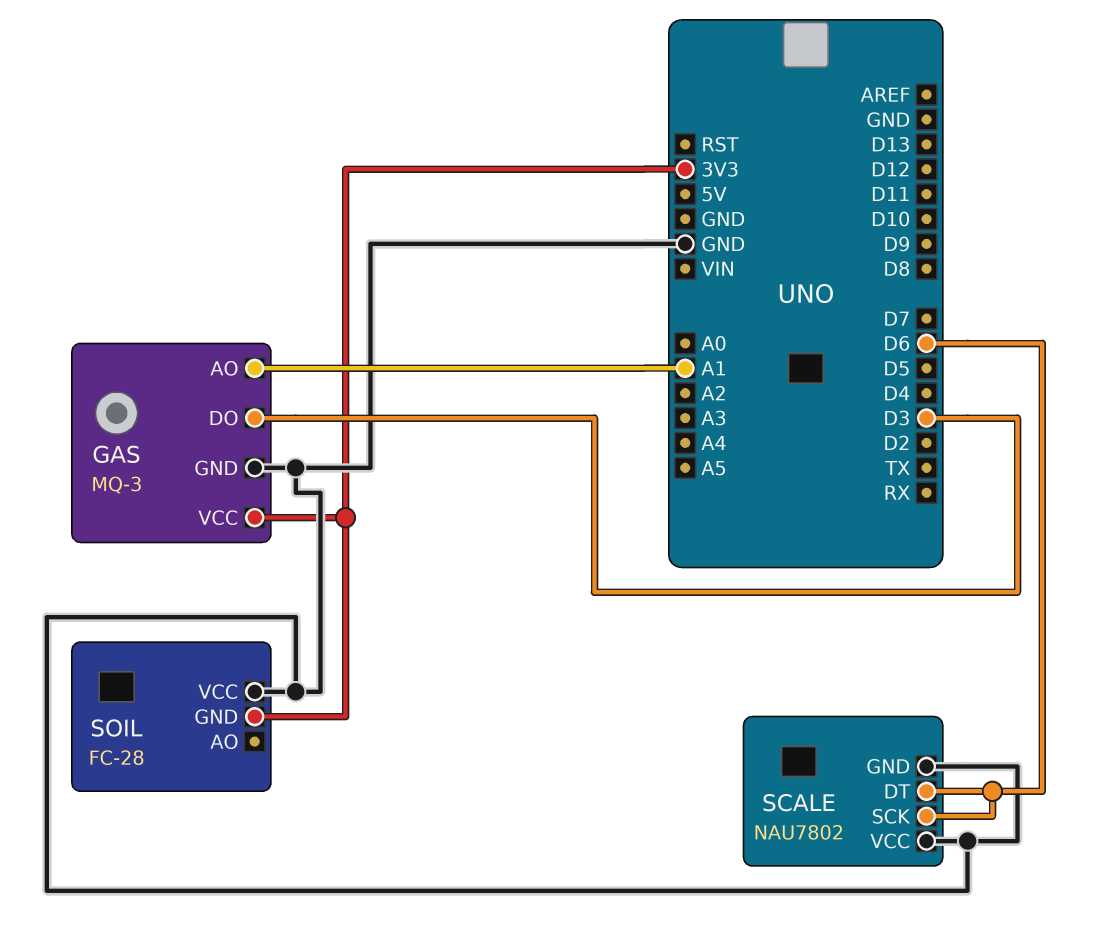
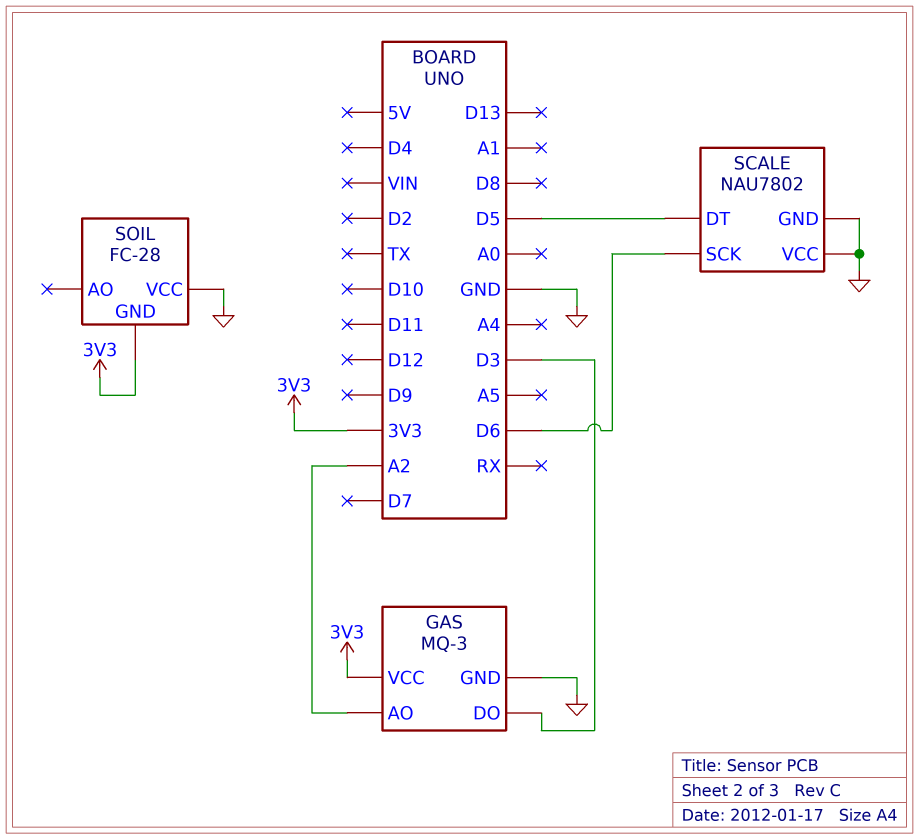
GAS pin AO: A1 -> A2
SCALE pin DT: D6 -> D5

